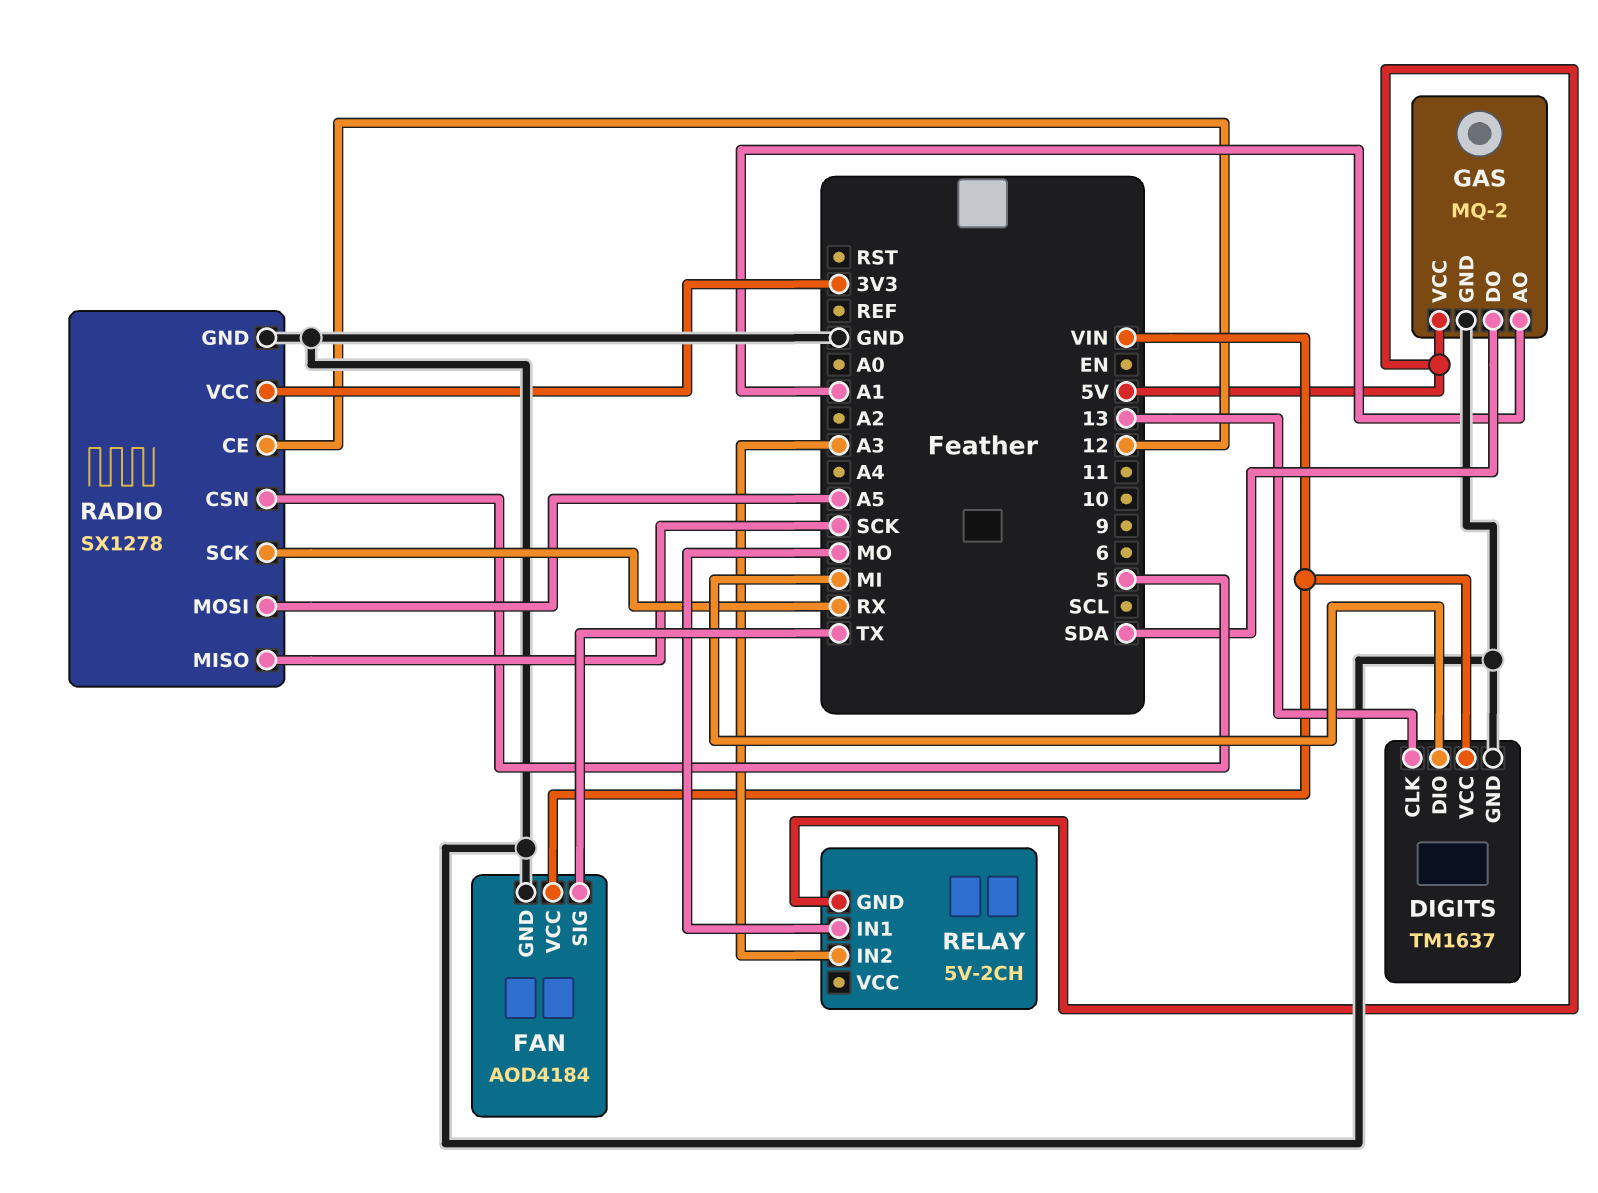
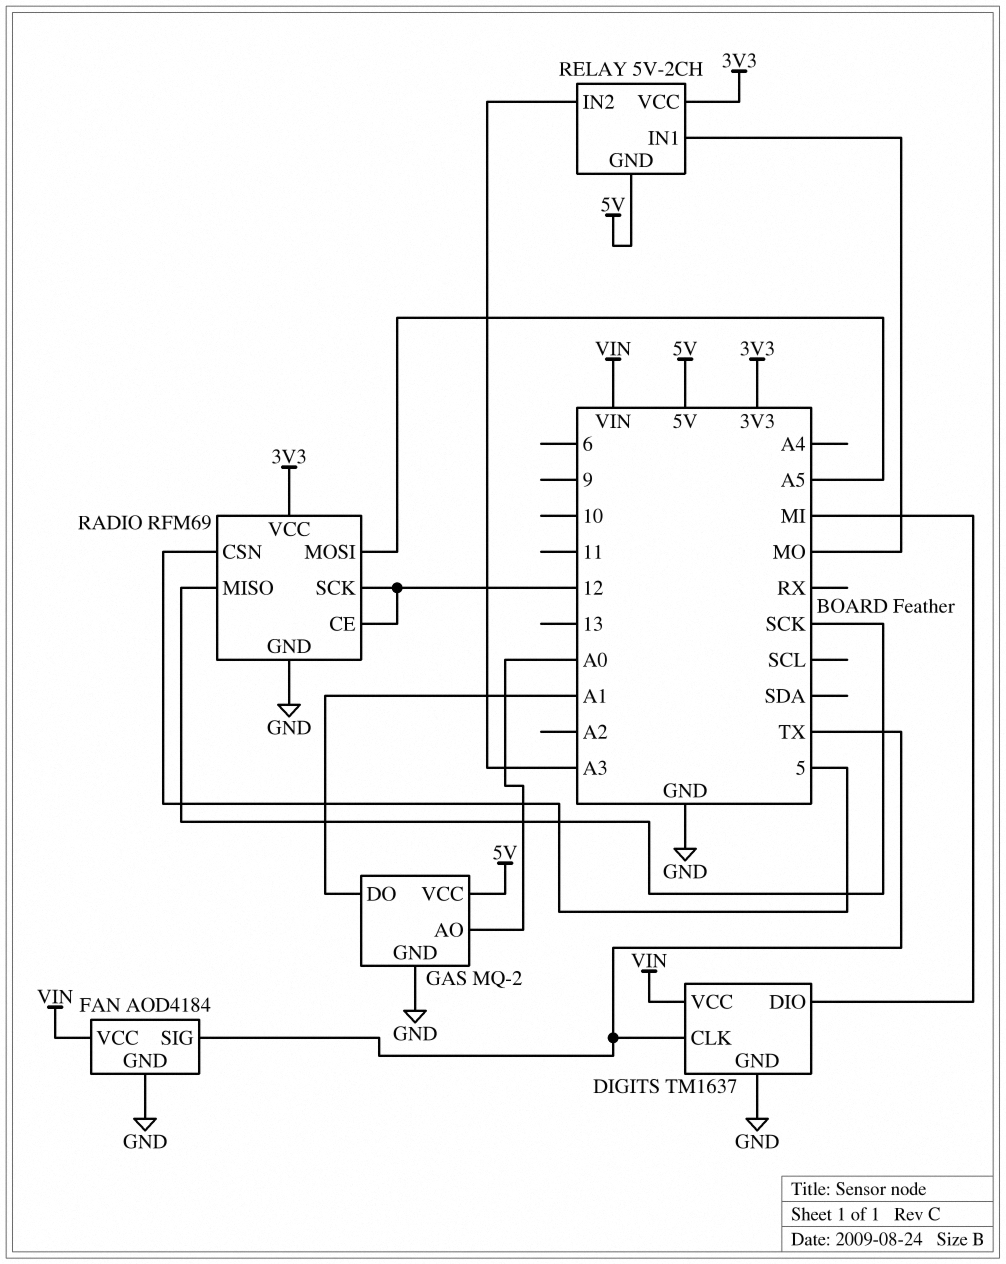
DIGITS pin CLK: 13 -> TX
GAS pin AO: A1 -> A0
GAS pin DO: SDA -> A1
RADIO: SX1278 -> RFM69
RADIO pin SCK: RX -> 12
RELAY pin VCC: none -> 3V3

